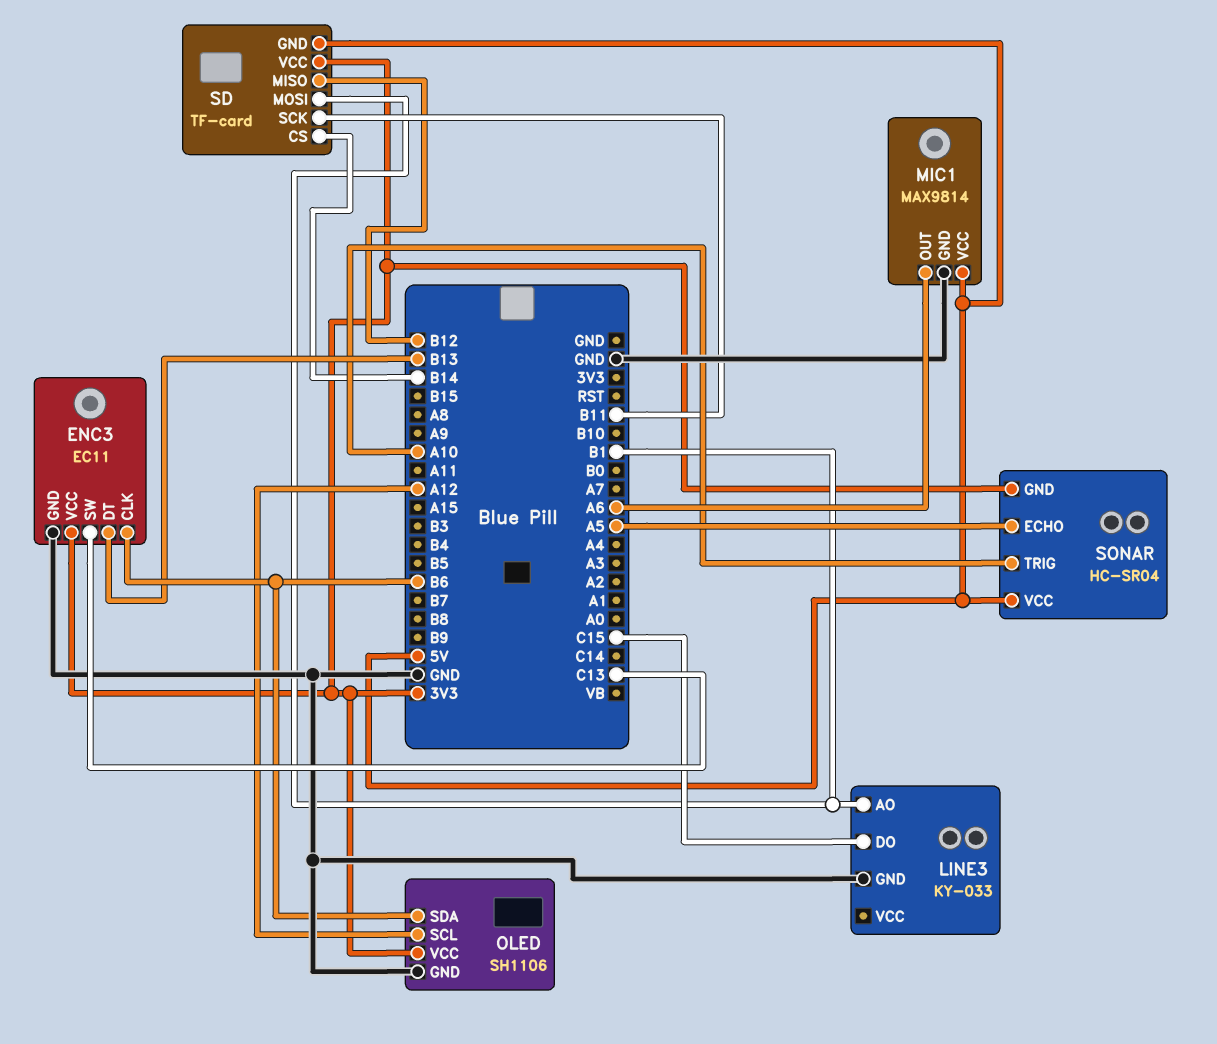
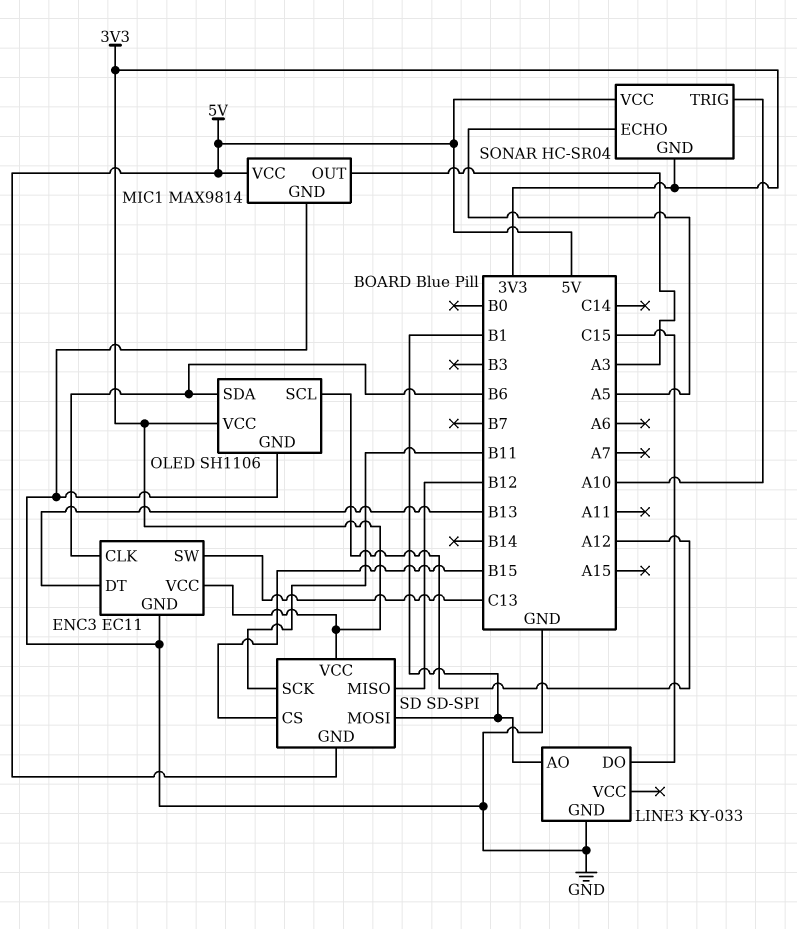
MIC1 pin OUT: A6 -> A3
SD: TF-card -> SD-SPI
SD pin CS: B14 -> B15

